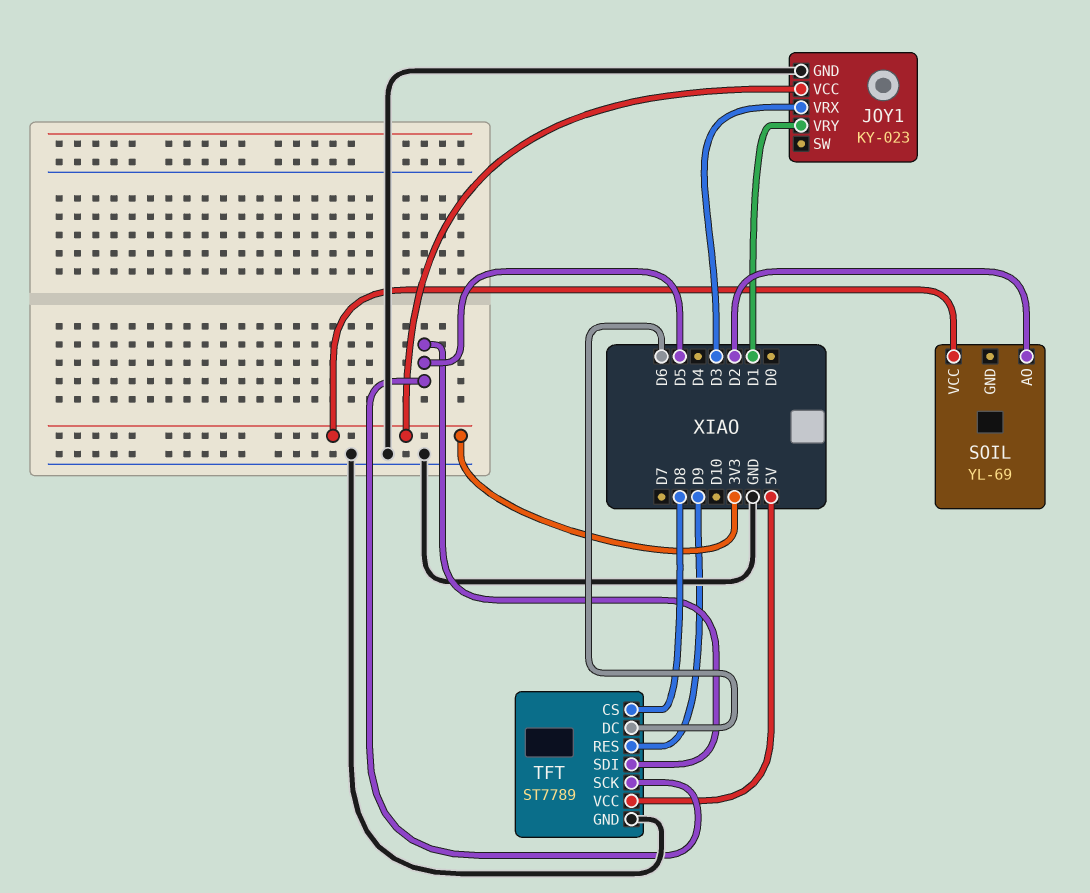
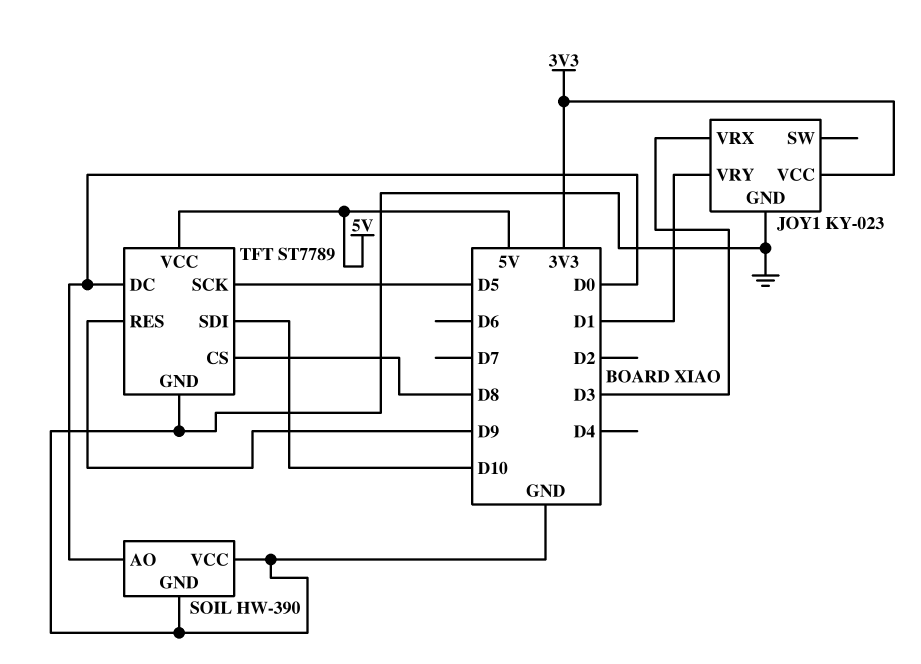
SOIL: YL-69 -> HW-390
SOIL pin AO: D2 -> D0
SOIL pin GND: none -> GND
SOIL pin VCC: 3V3 -> GND
TFT pin DC: D6 -> D0
TFT pin SDI: D5 -> D10

